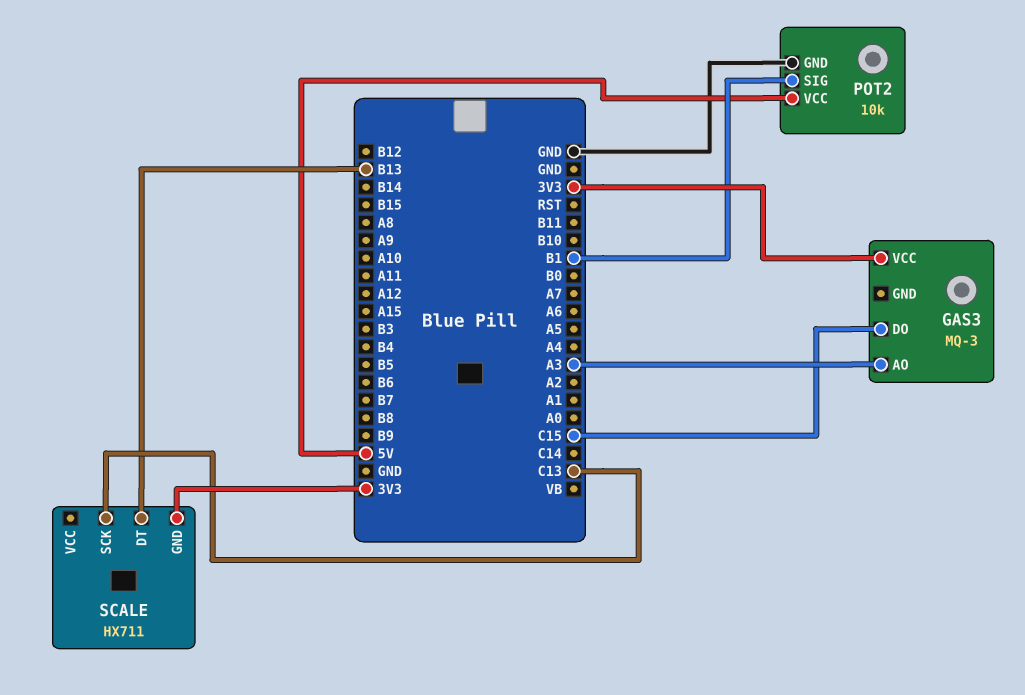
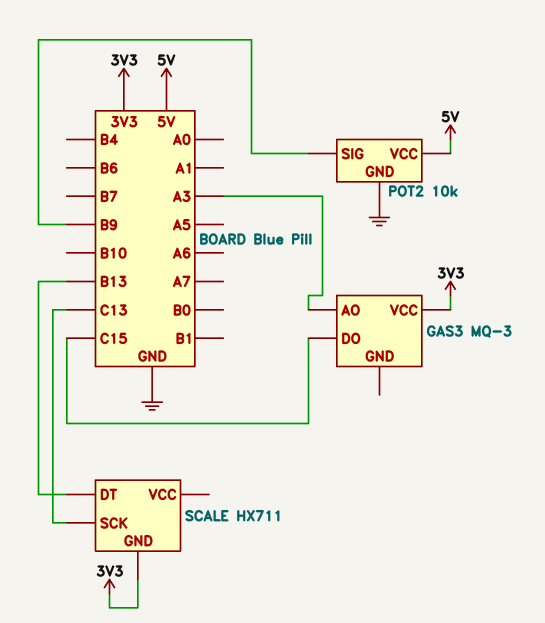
POT2 pin SIG: B1 -> B9

